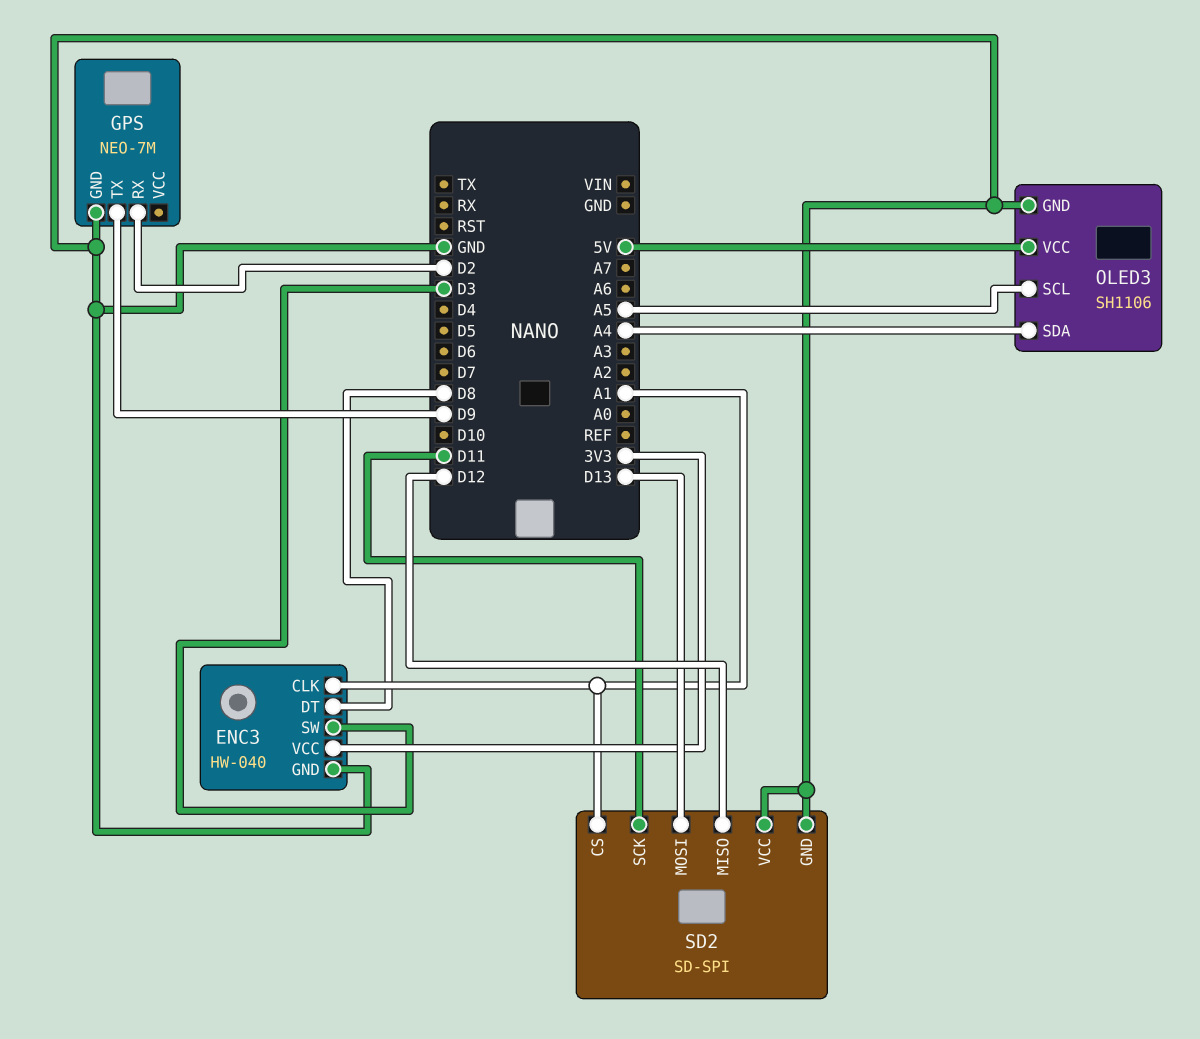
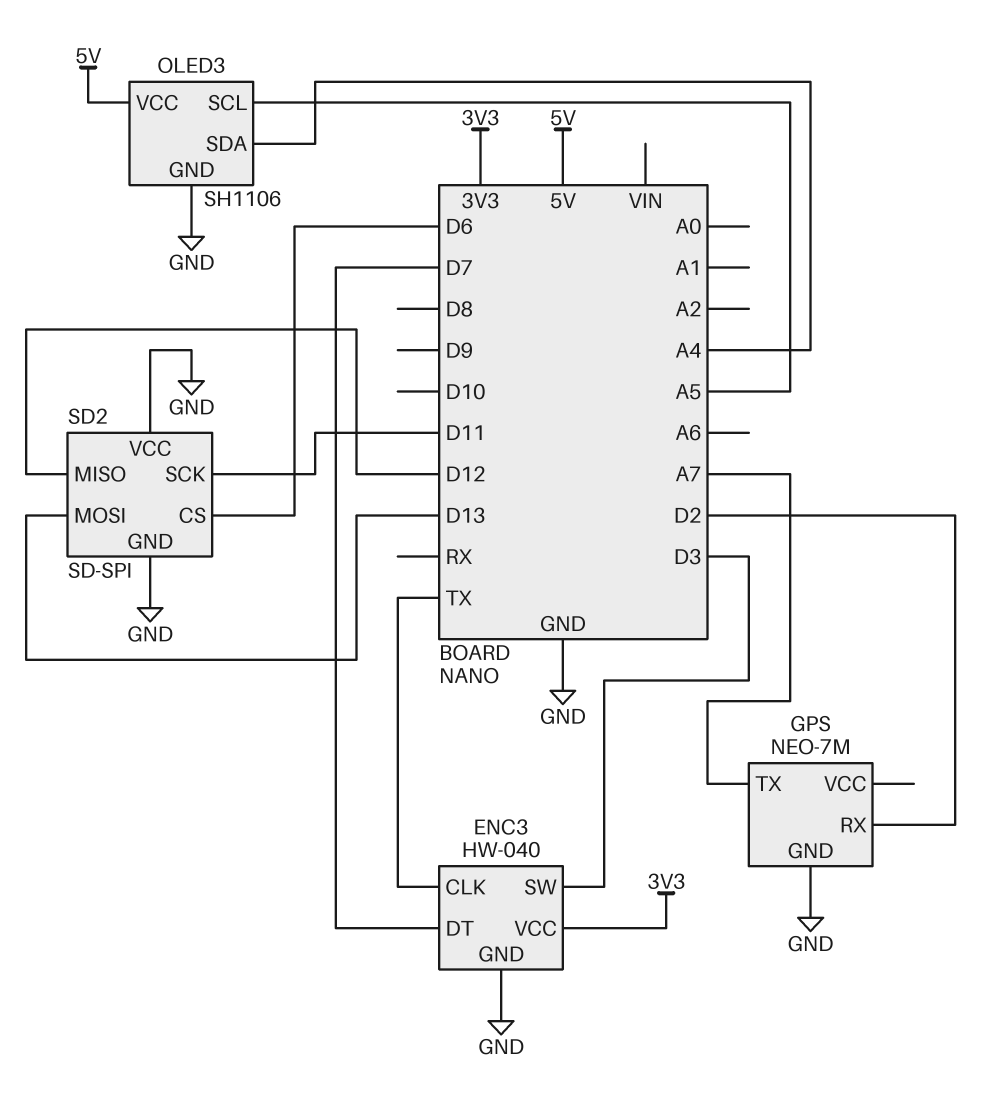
ENC3 pin CLK: A1 -> TX
ENC3 pin DT: D8 -> D7
GPS pin TX: D9 -> A7
SD2 pin CS: A1 -> D6

